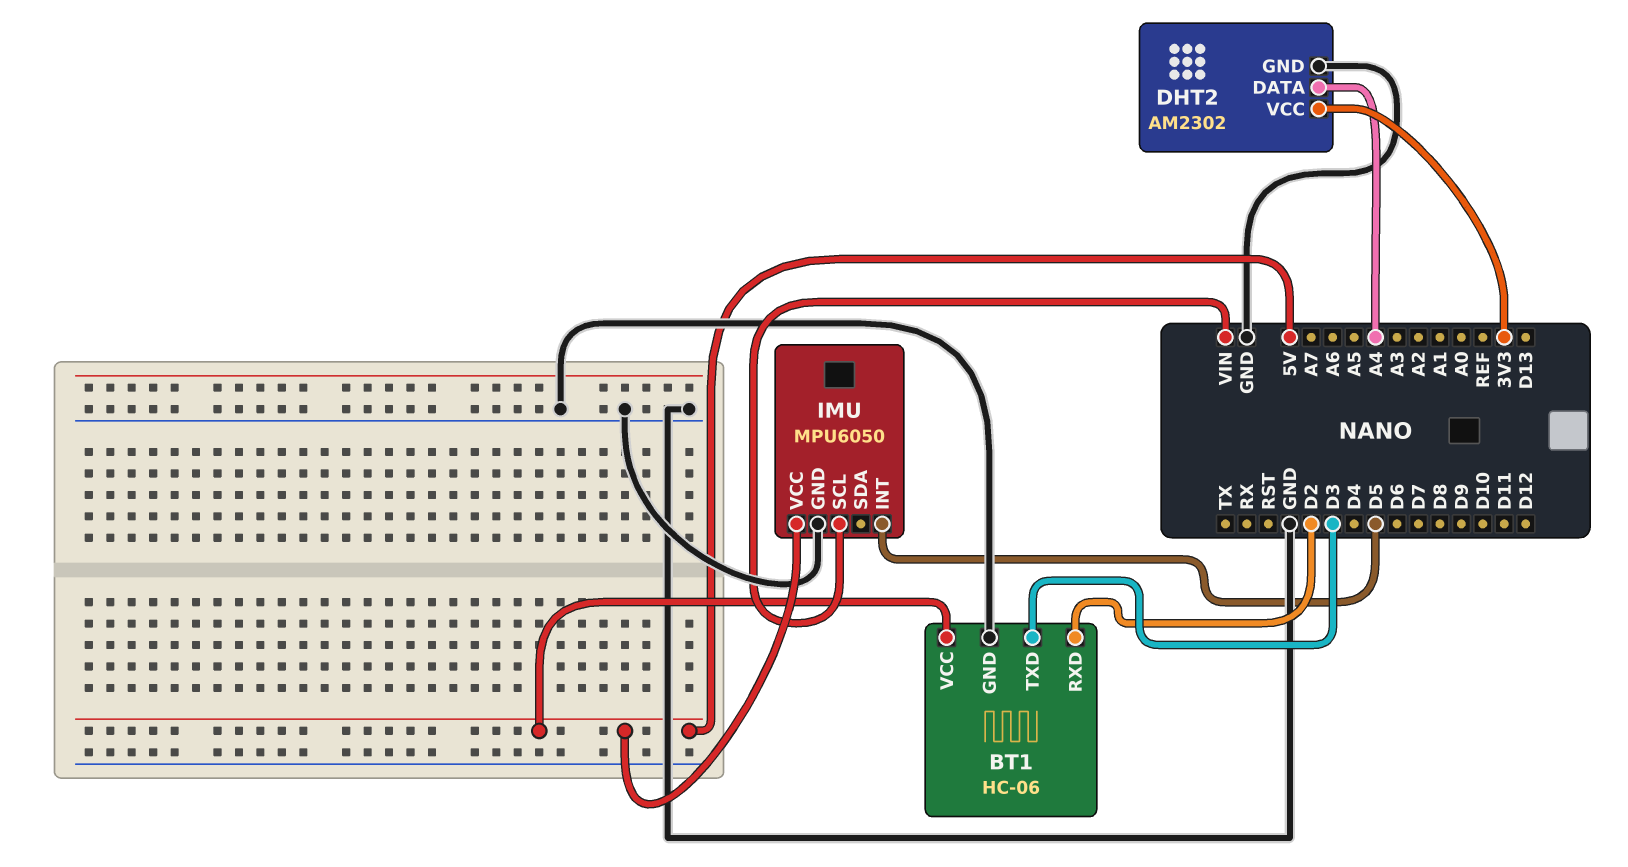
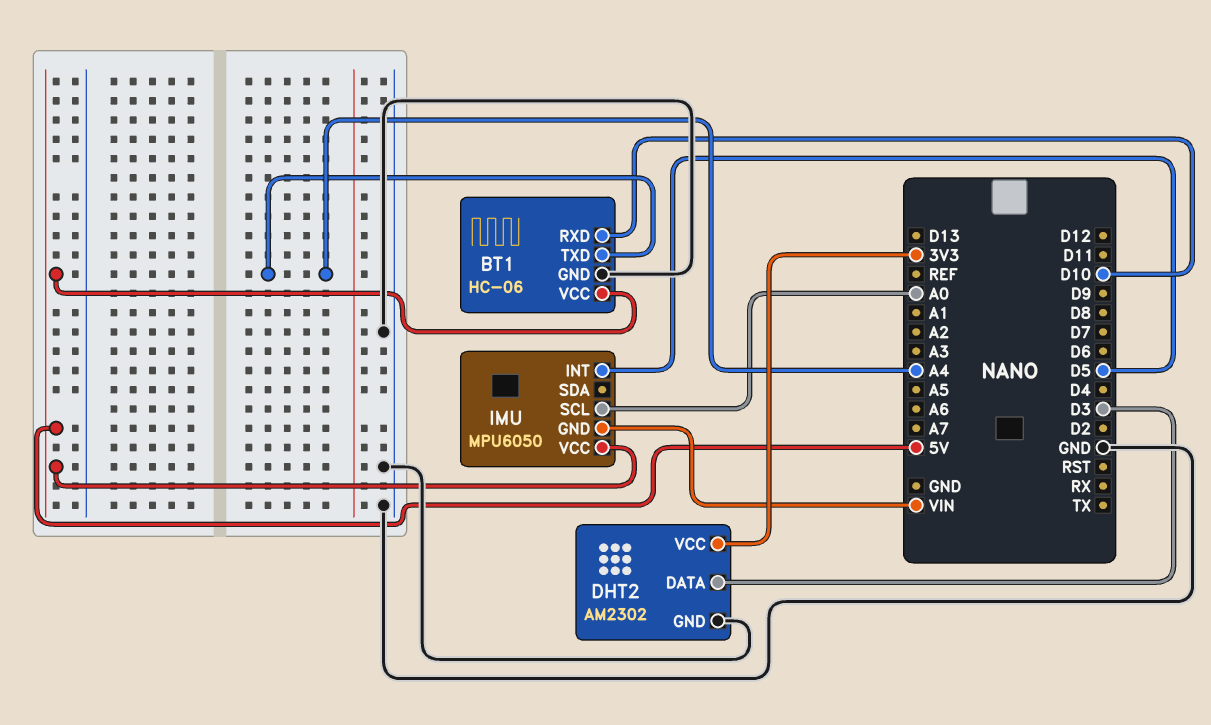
BT1 pin RXD: D2 -> D10
BT1 pin TXD: D3 -> A4
DHT2 pin DATA: A4 -> D3
IMU pin GND: GND -> VIN
IMU pin SCL: VIN -> A0

